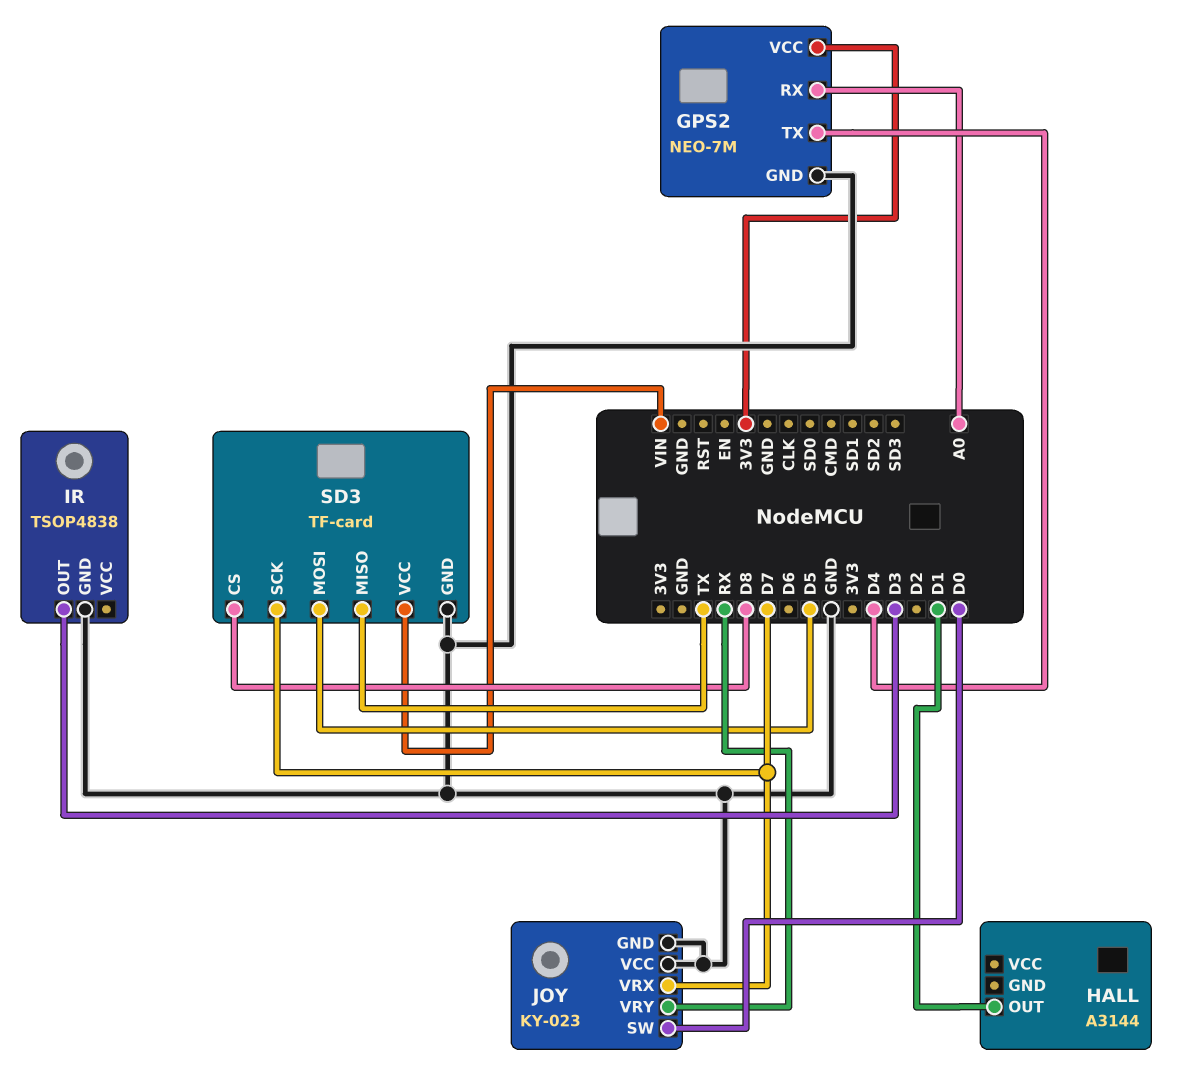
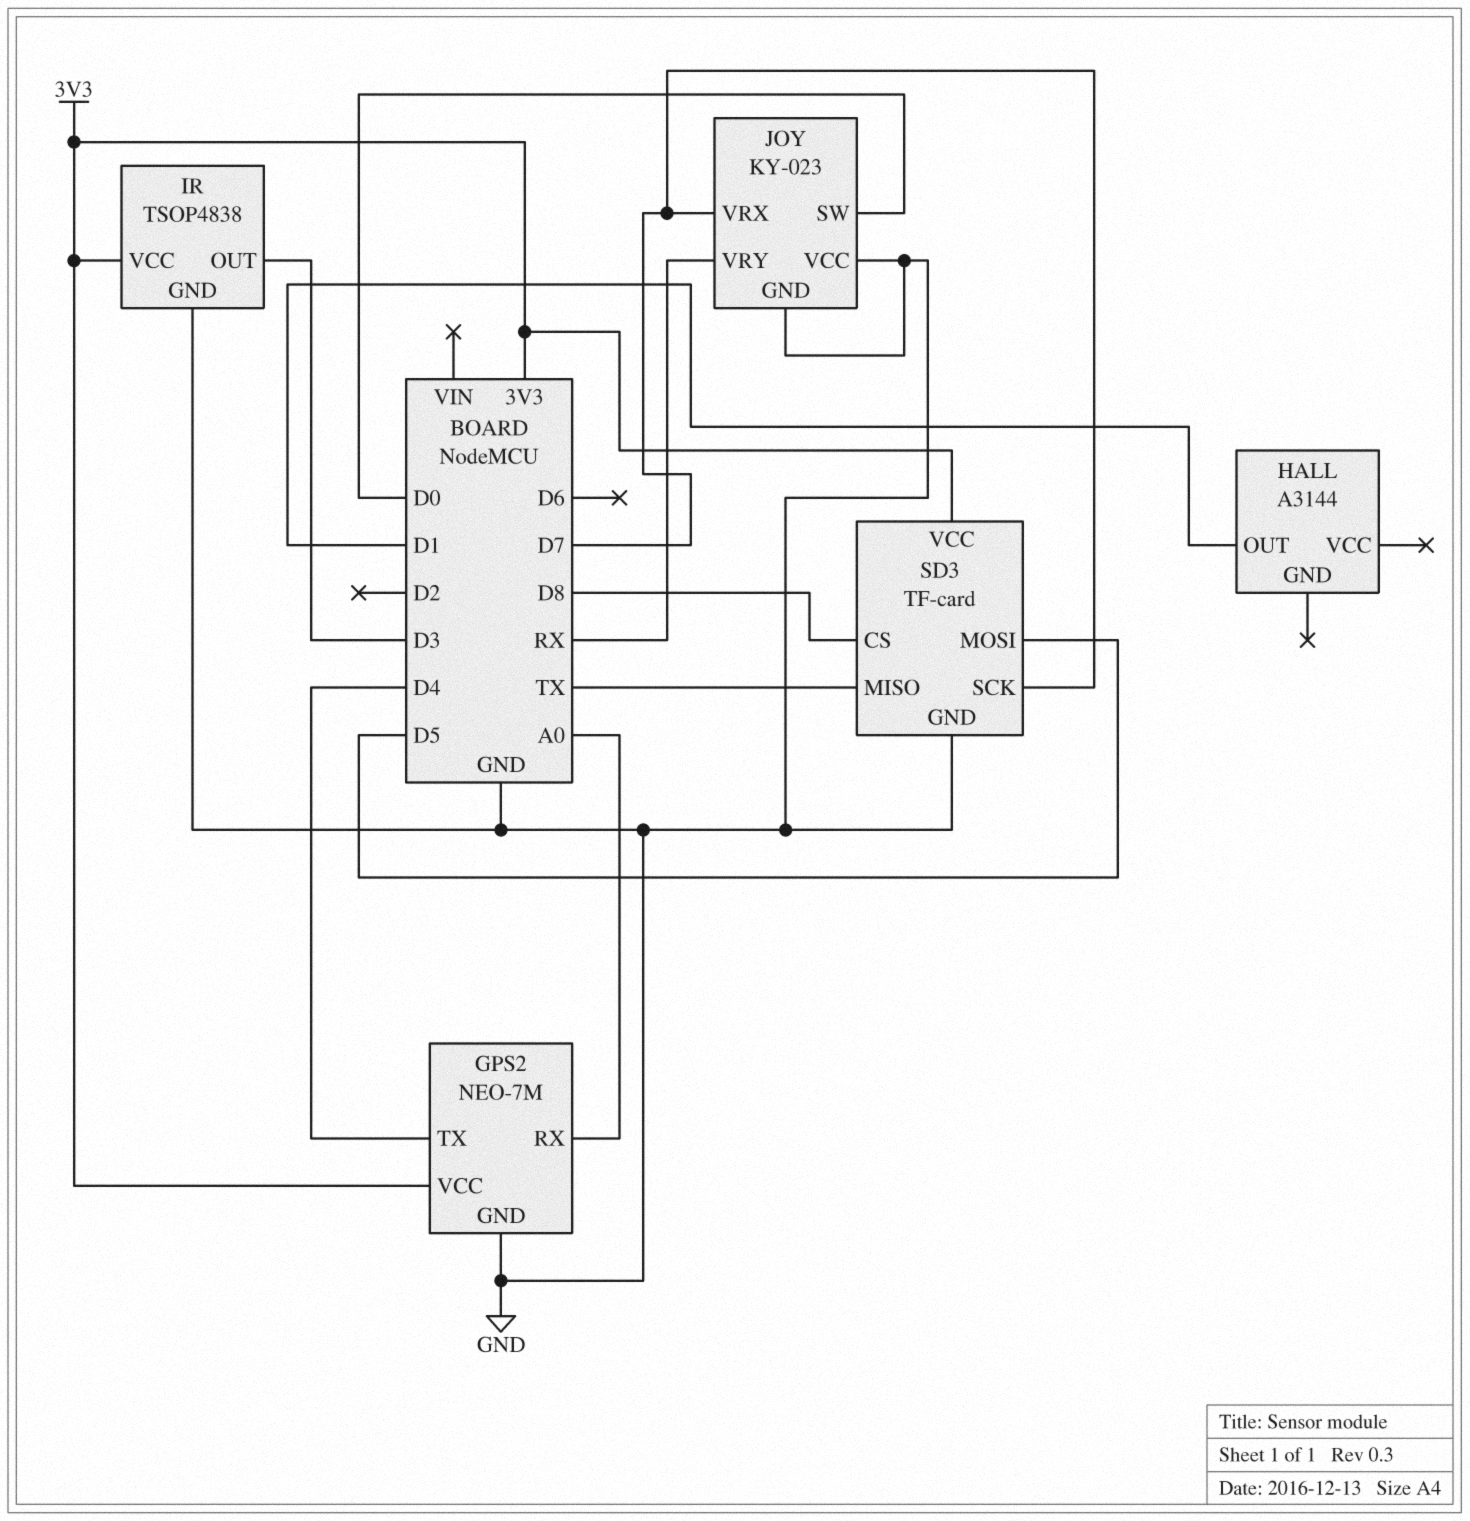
IR pin VCC: none -> 3V3
SD3 pin VCC: VIN -> 3V3

